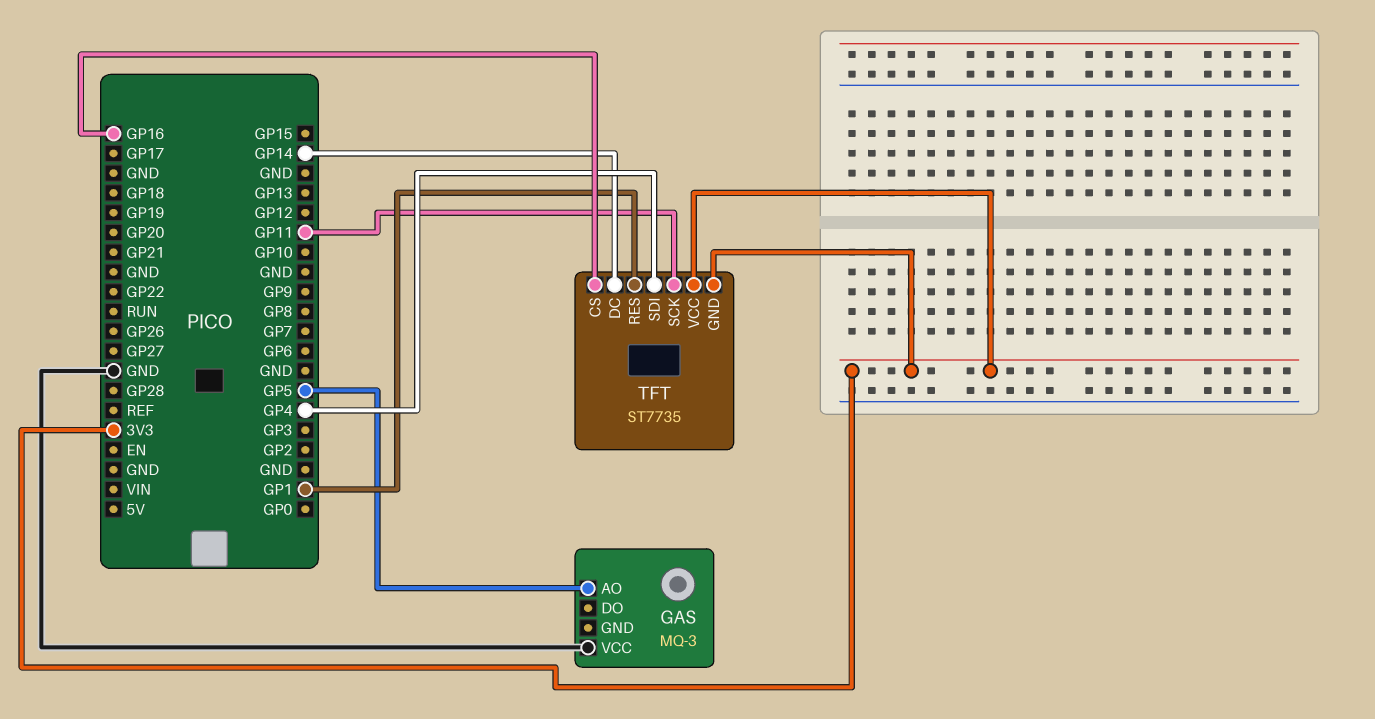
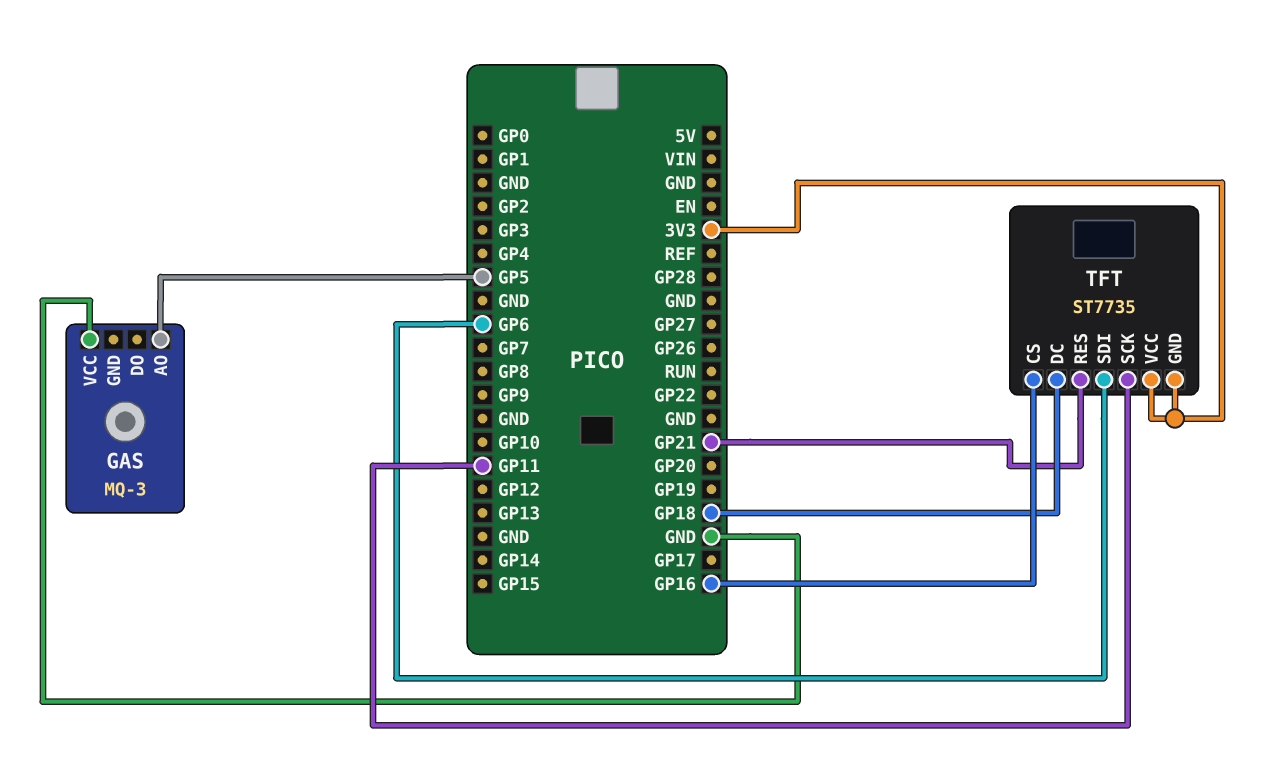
TFT pin DC: GP14 -> GP18
TFT pin RES: GP1 -> GP21
TFT pin SDI: GP4 -> GP6

